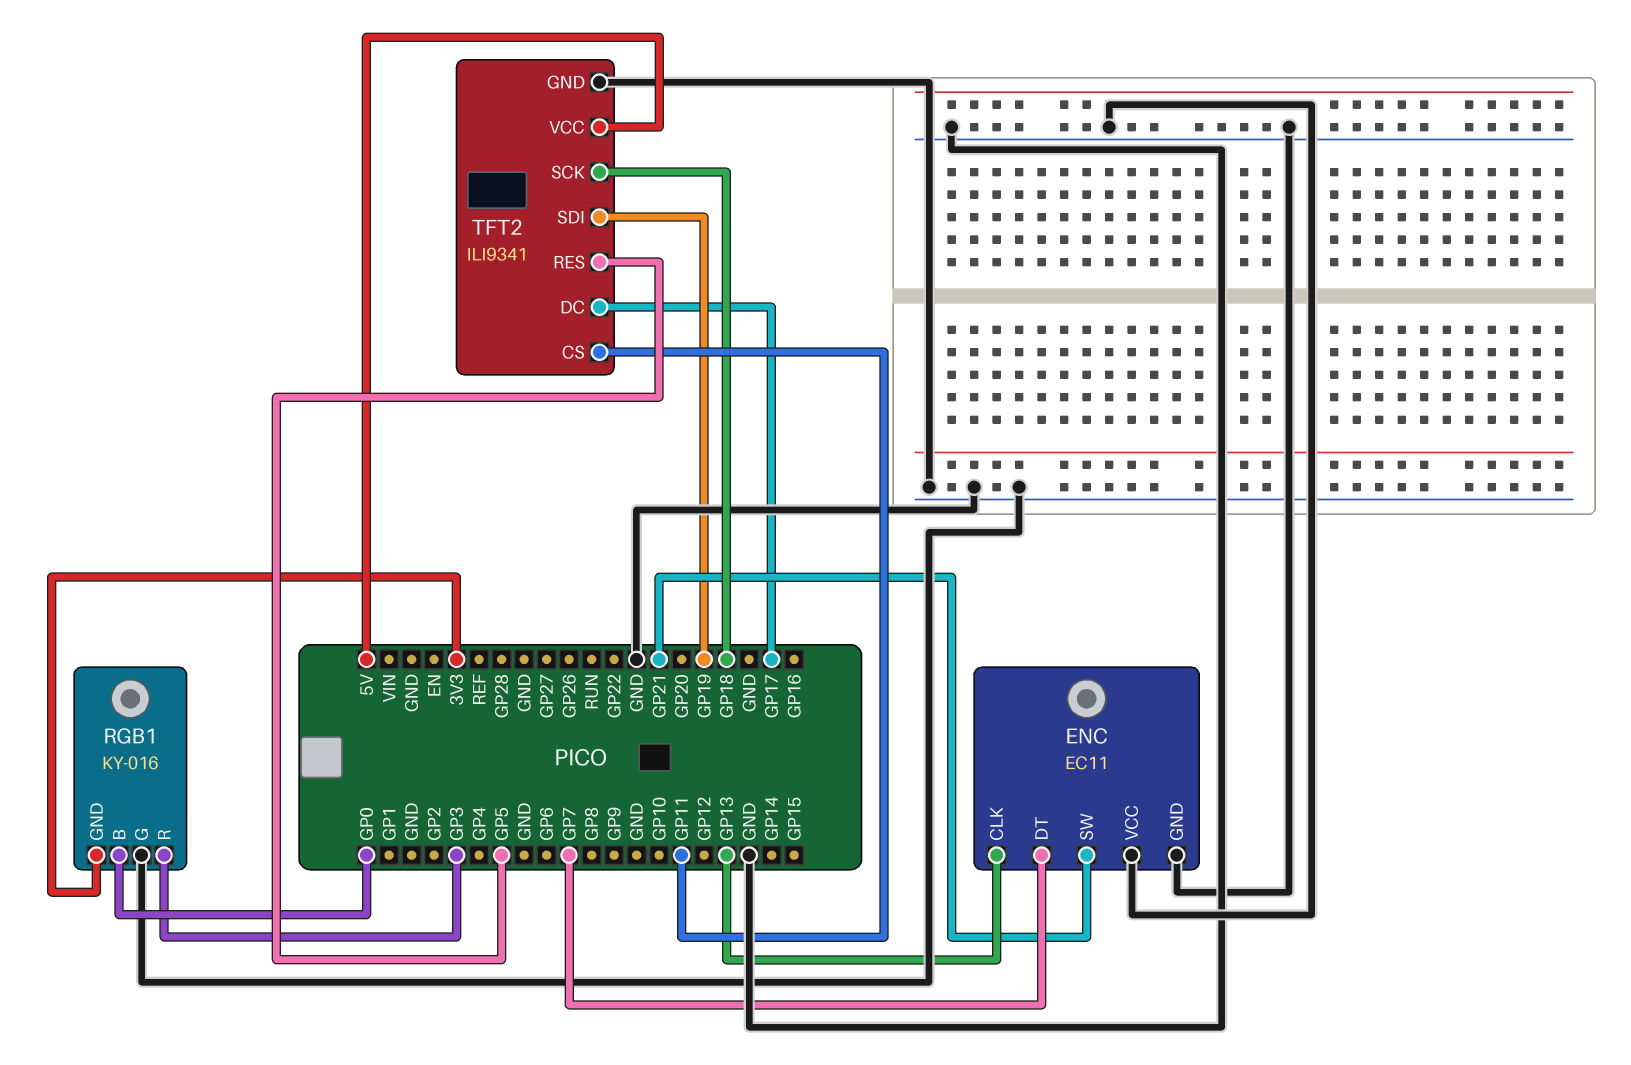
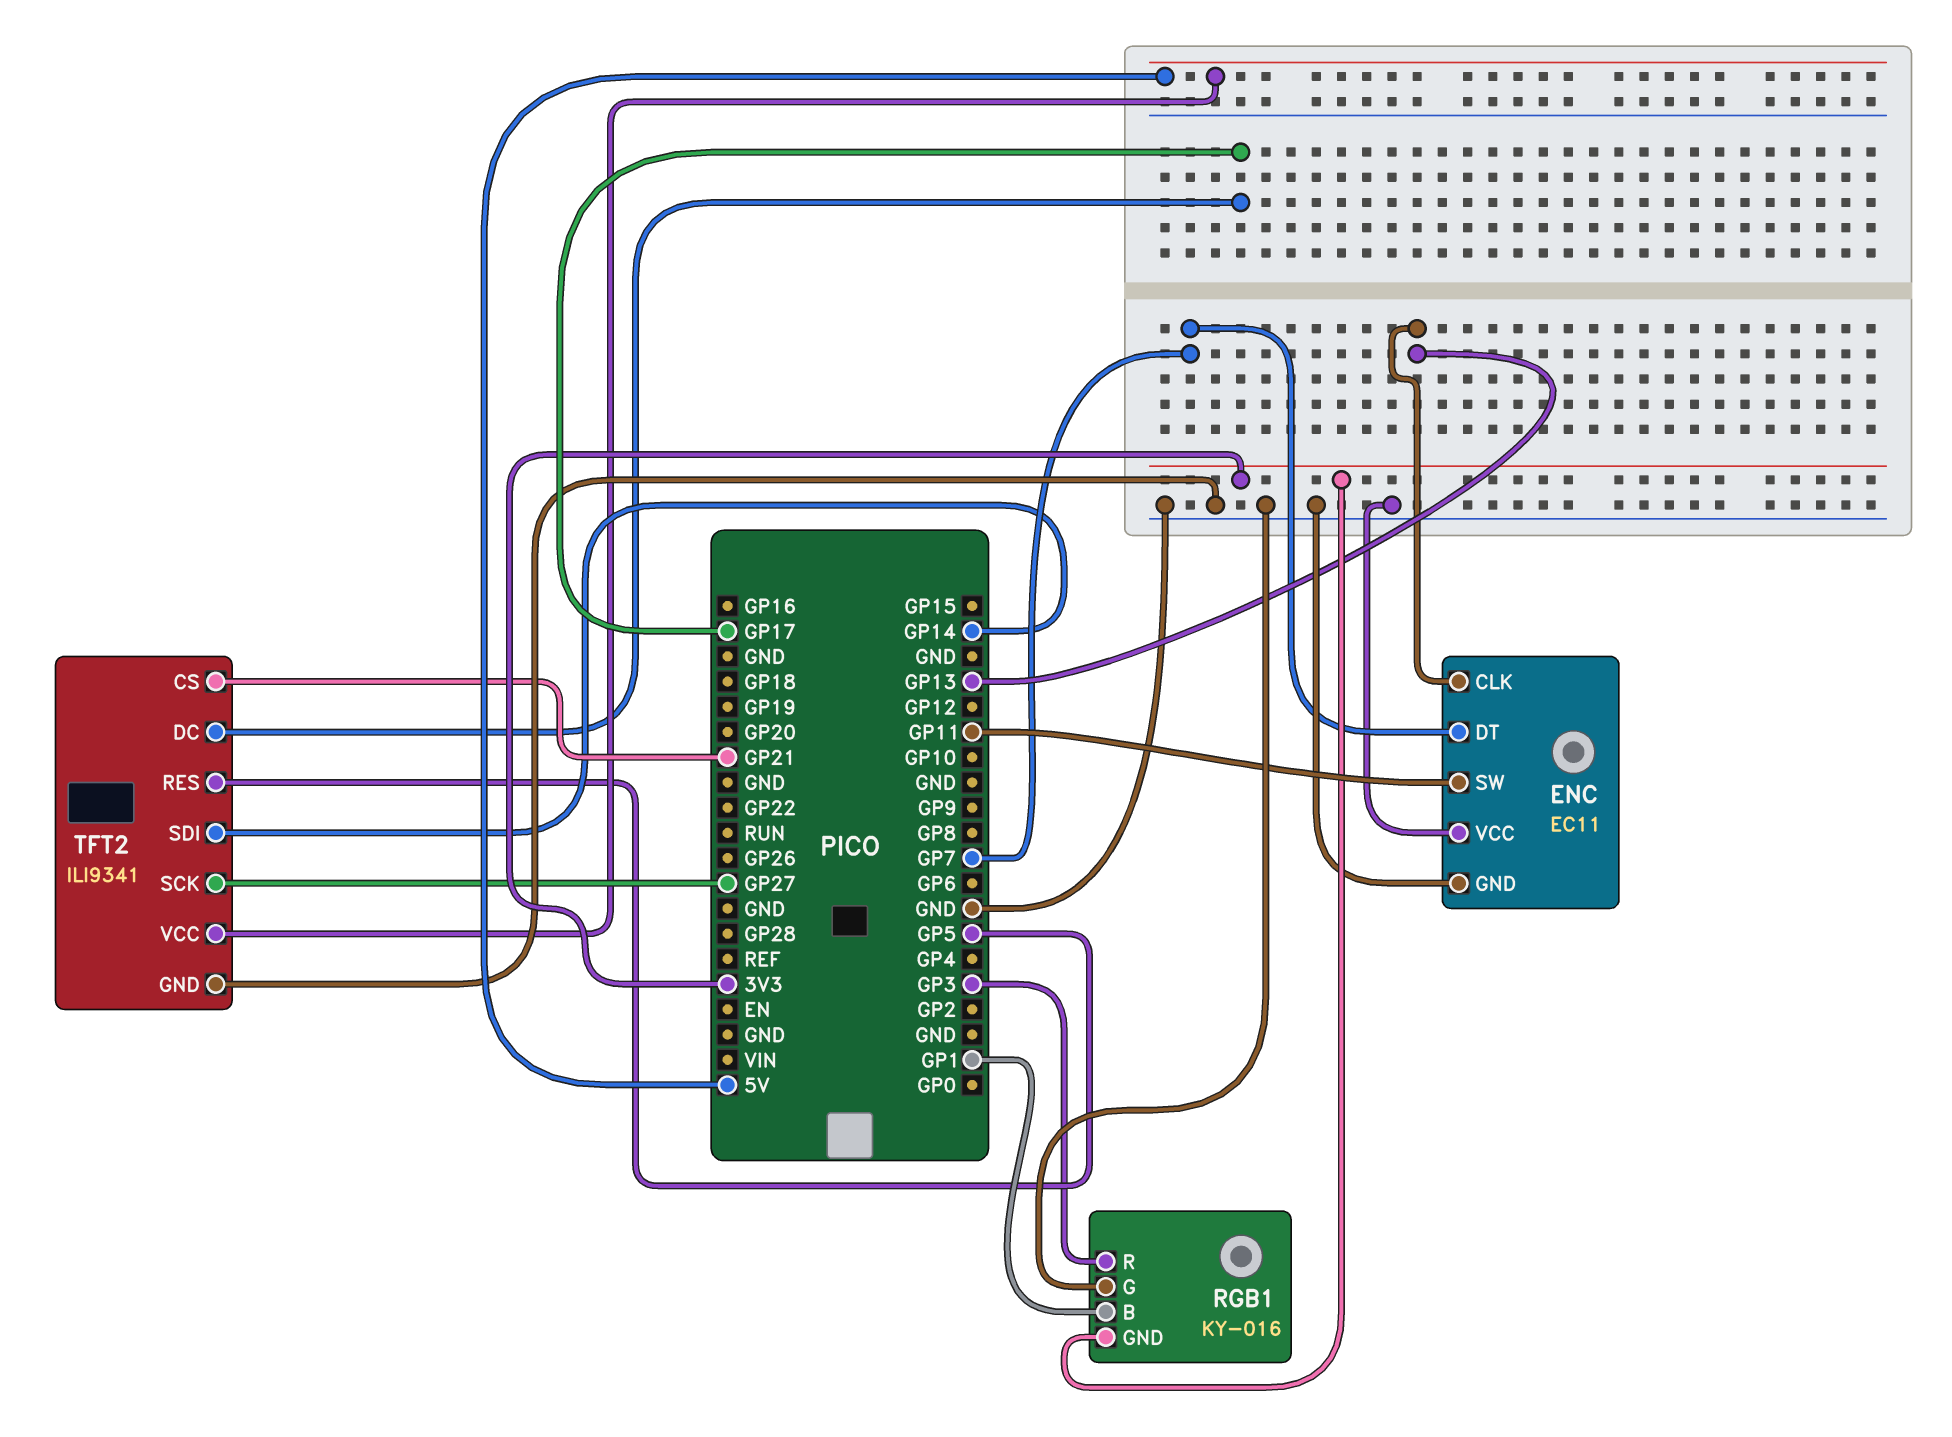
ENC pin SW: GP21 -> GP11
RGB1 pin B: GP0 -> GP1
TFT2 pin CS: GP11 -> GP21
TFT2 pin SCK: GP18 -> GP27
TFT2 pin SDI: GP19 -> GP14

